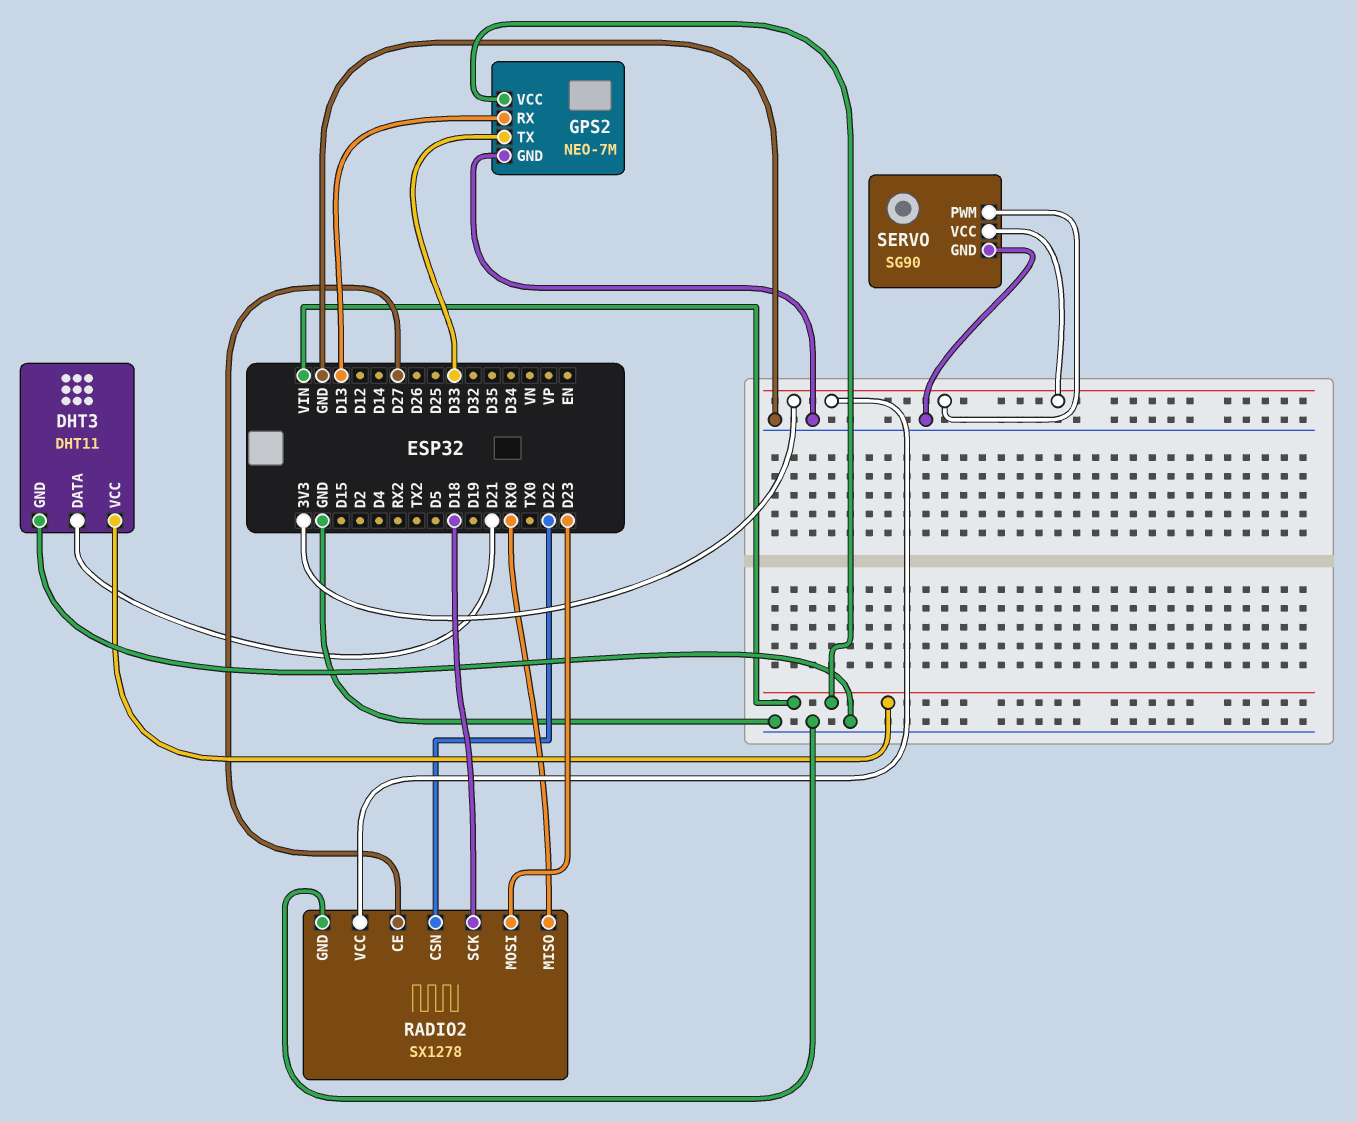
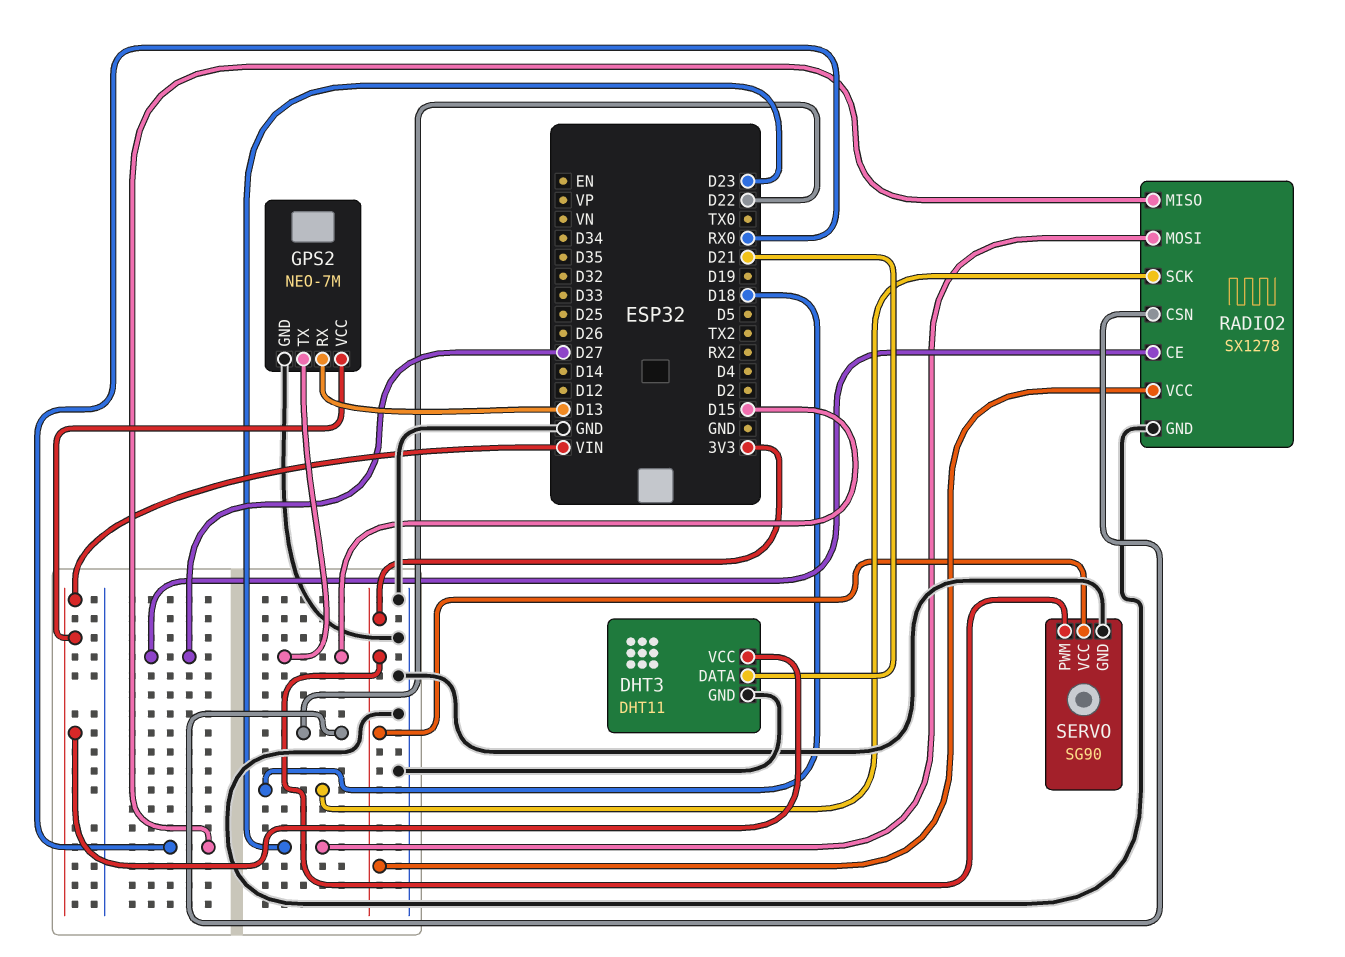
GPS2 pin TX: D33 -> D15

